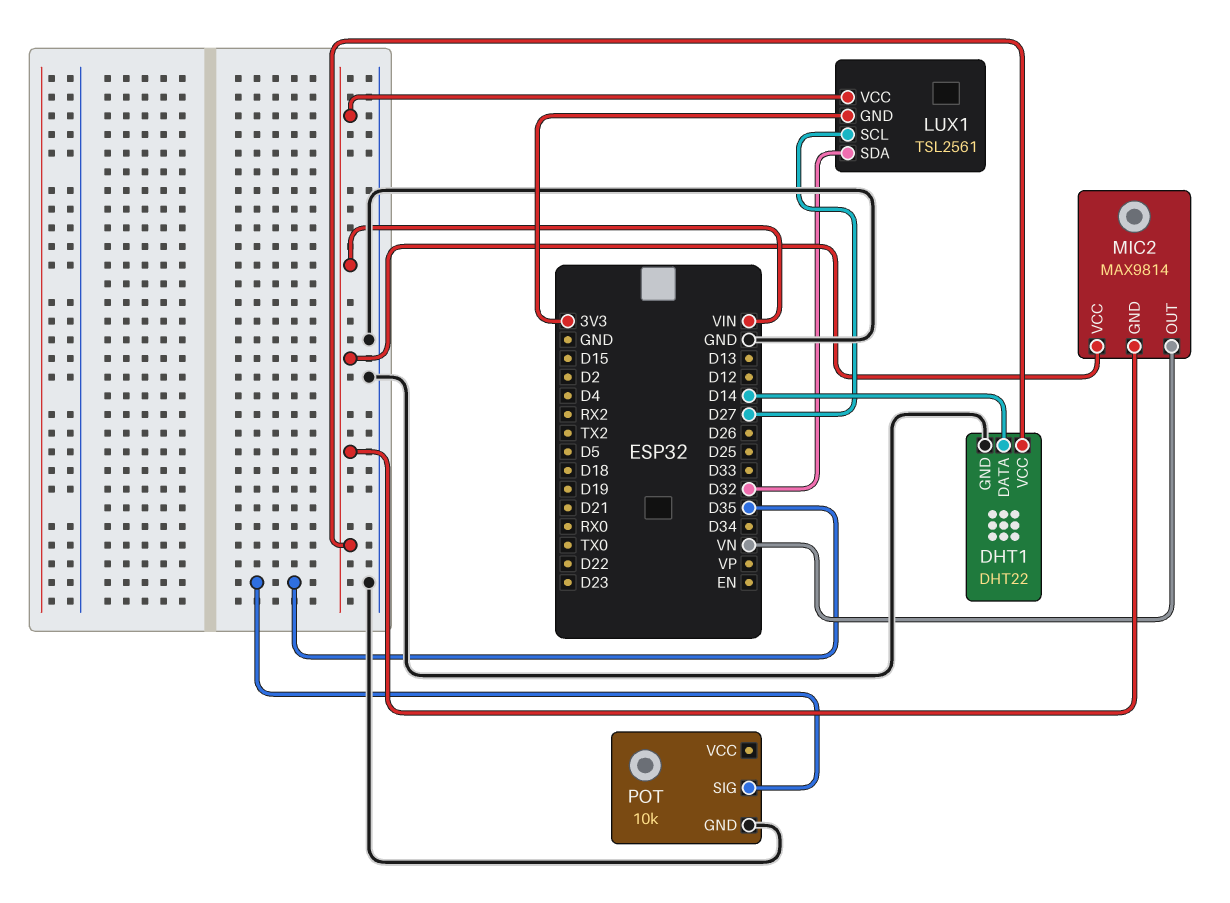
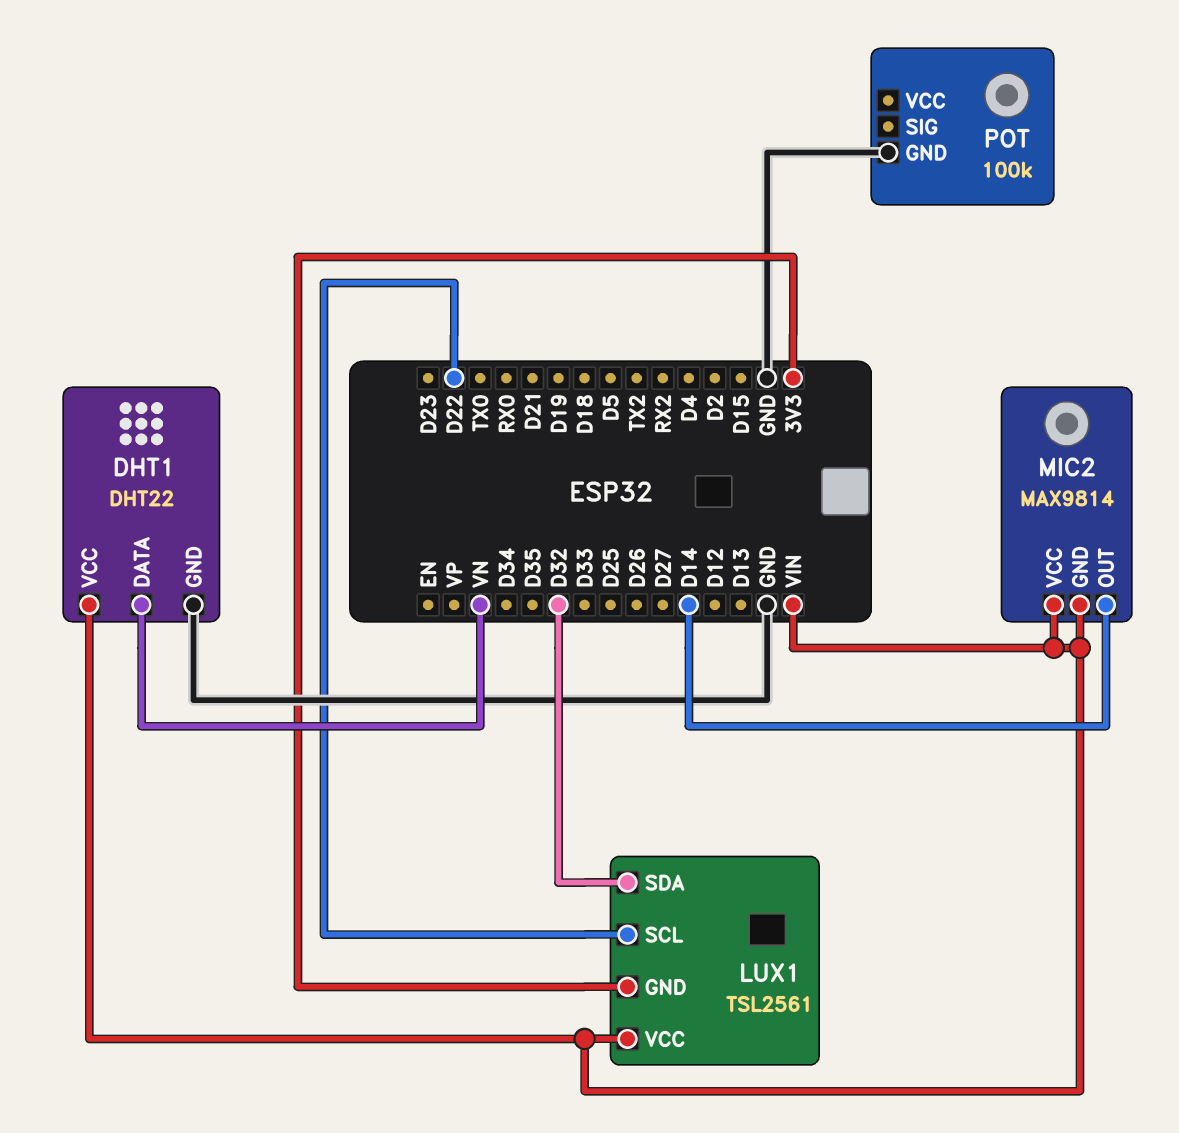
DHT1 pin DATA: D14 -> VN
LUX1 pin SCL: D27 -> D22
MIC2 pin OUT: VN -> D14
POT: 10k -> 100k
POT pin SIG: D35 -> none

